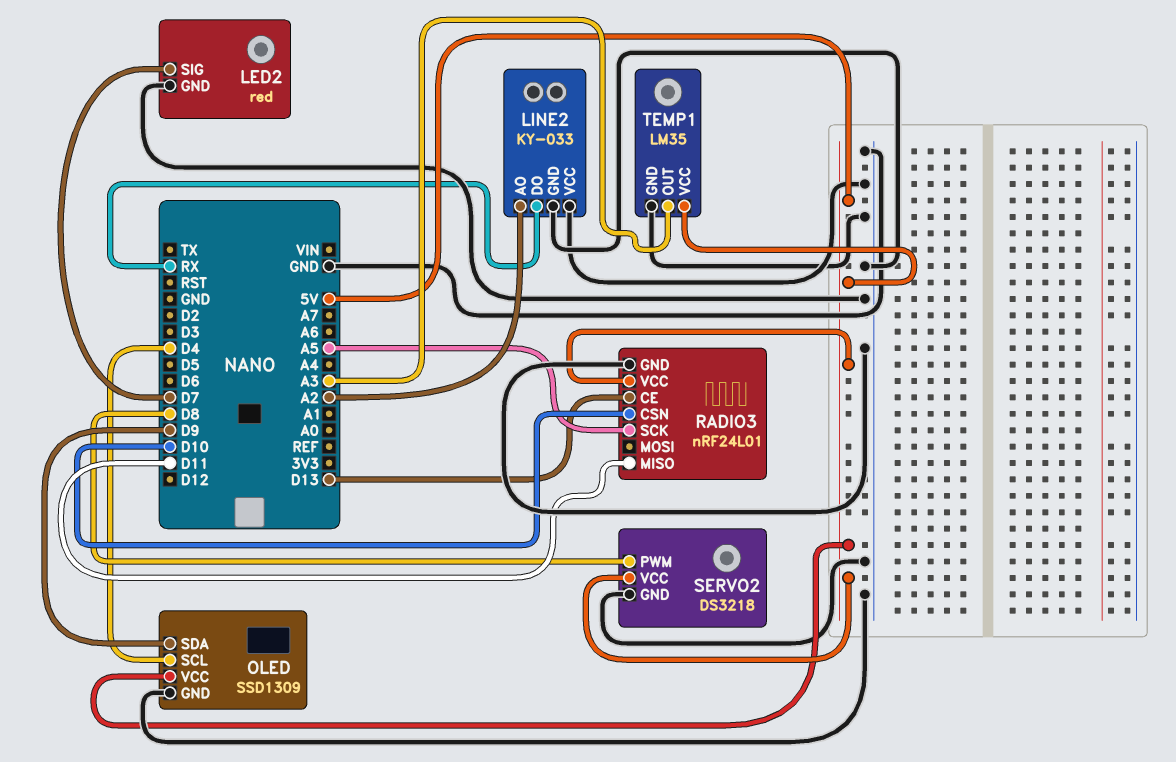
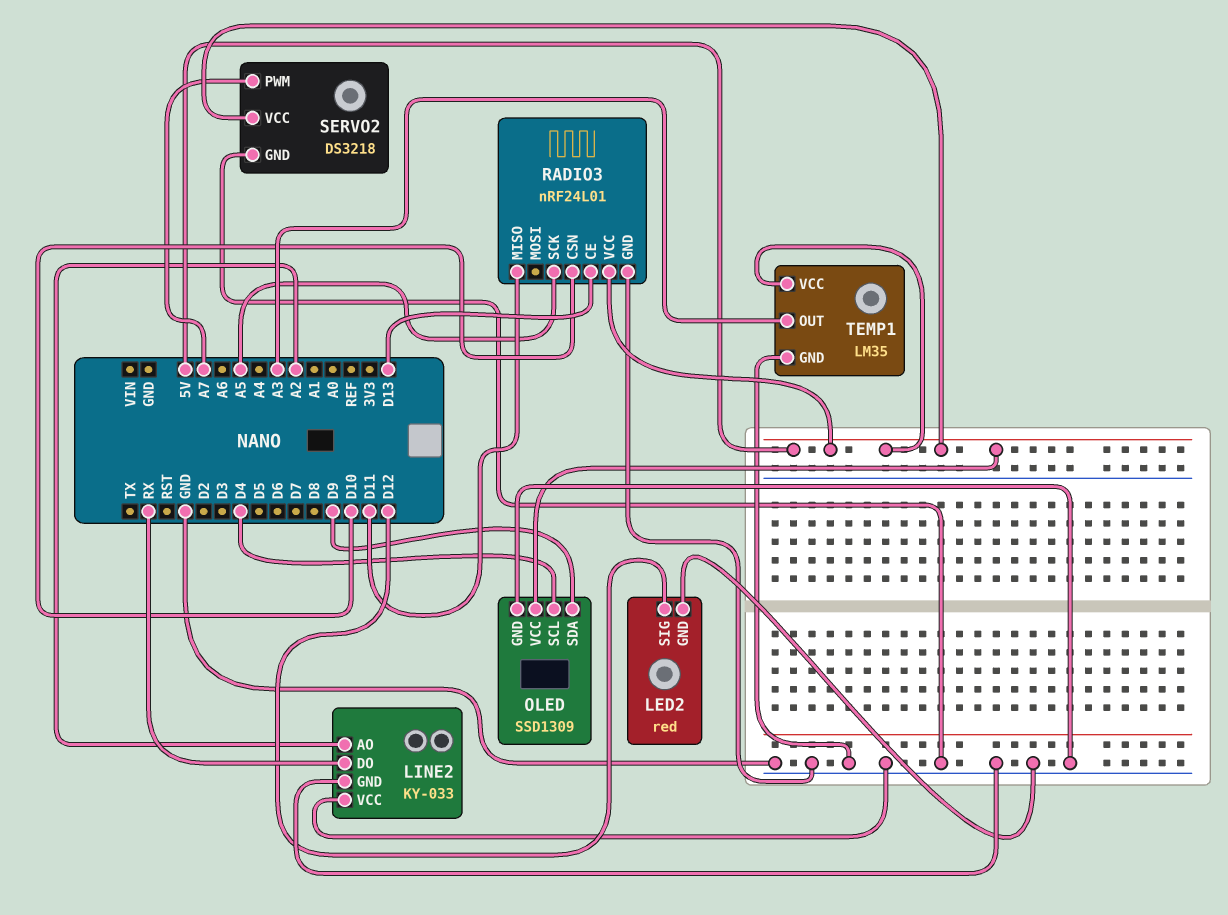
LED2 pin SIG: D7 -> D12
SERVO2 pin PWM: D8 -> A7

